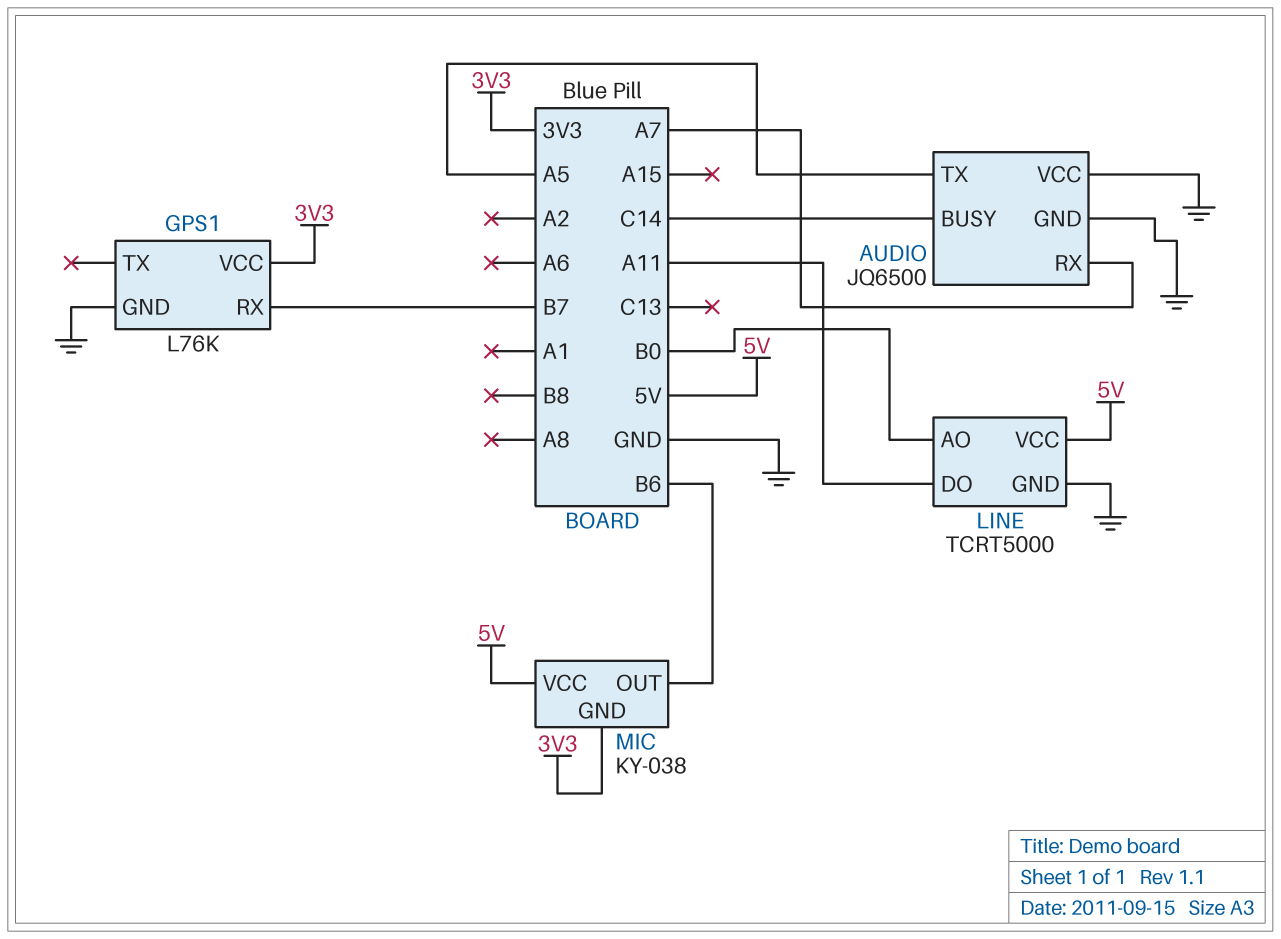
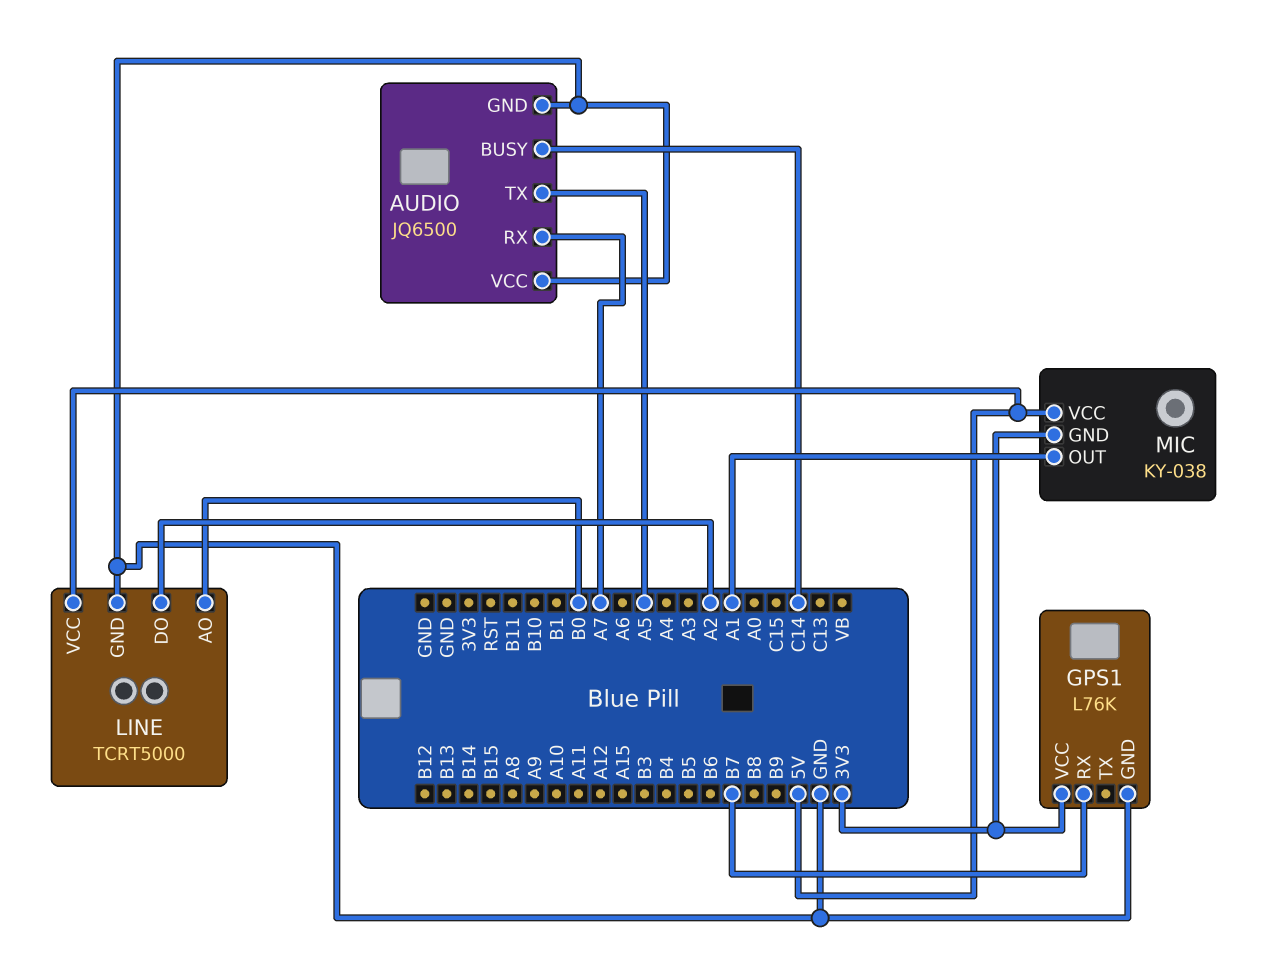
LINE pin DO: A11 -> A2
MIC pin OUT: B6 -> A1

